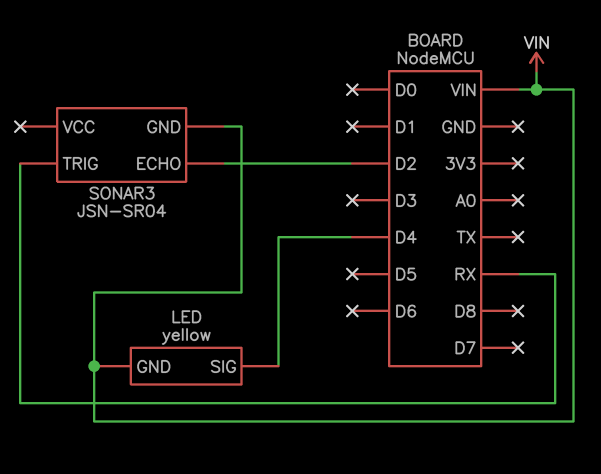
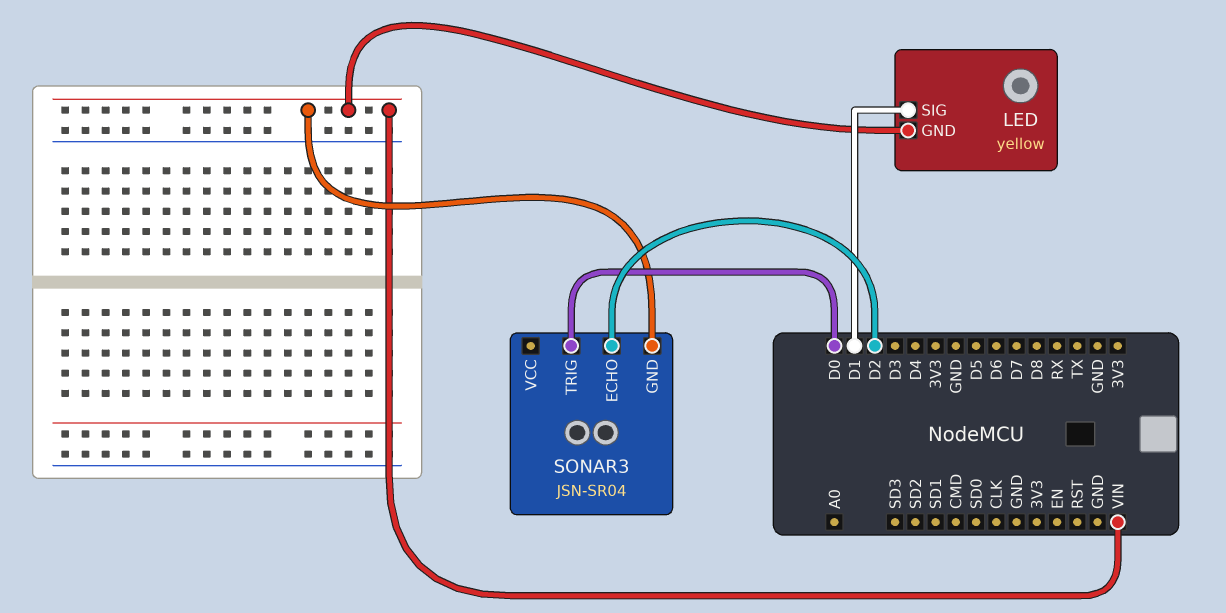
LED pin SIG: D4 -> D1
SONAR3 pin TRIG: RX -> D0

